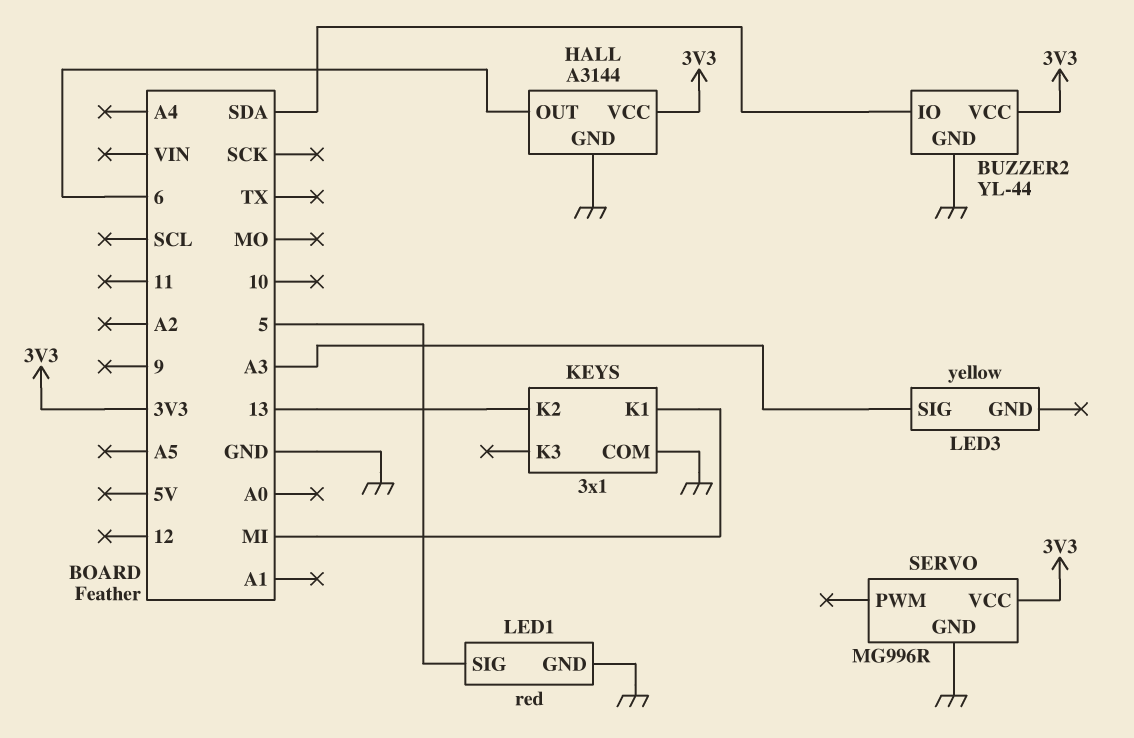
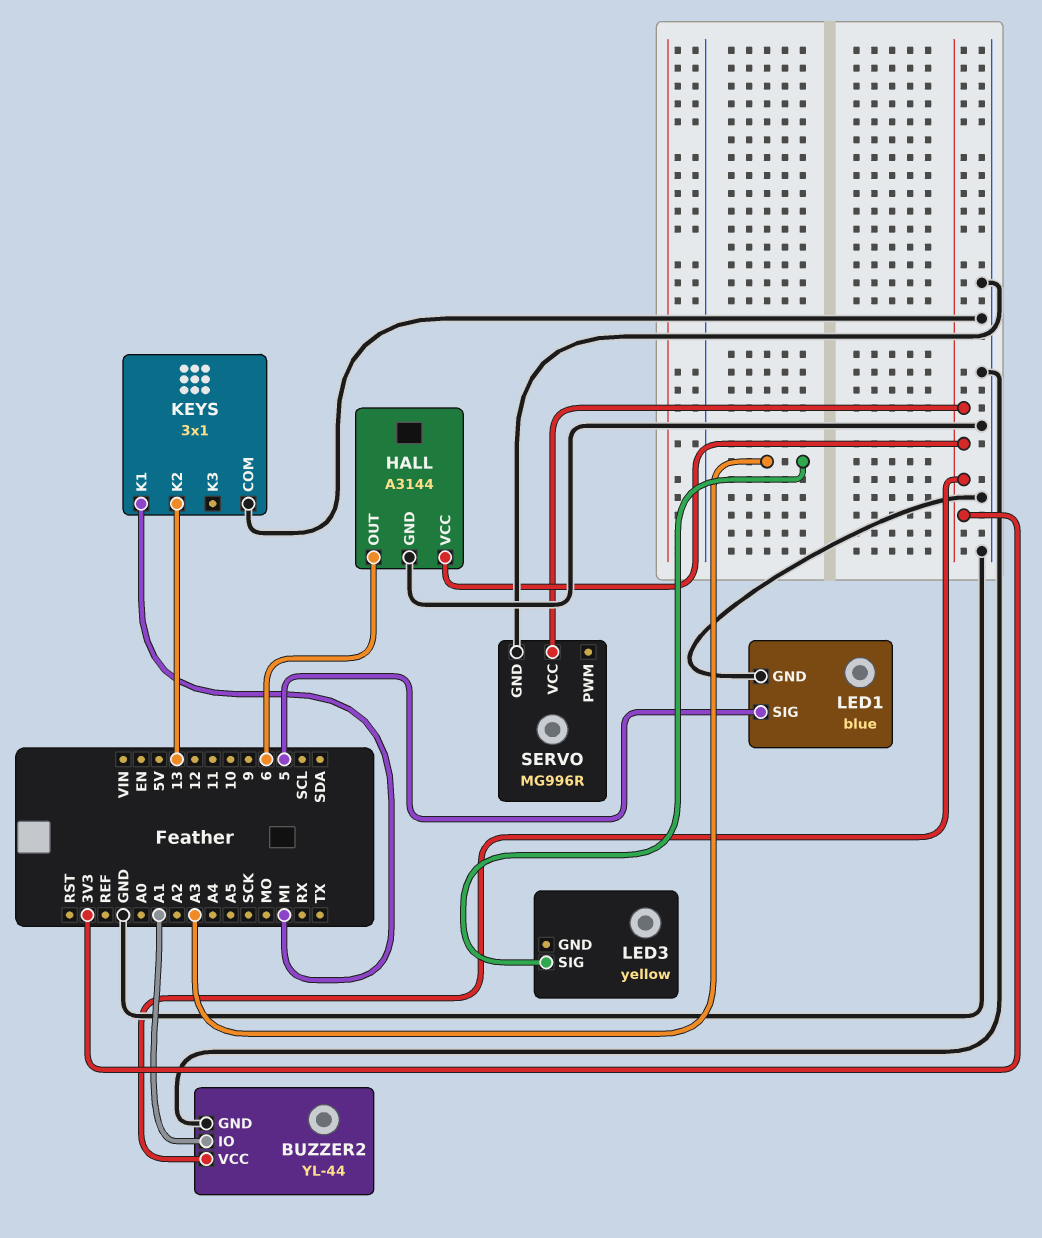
BUZZER2 pin IO: SDA -> A1
LED1: red -> blue

